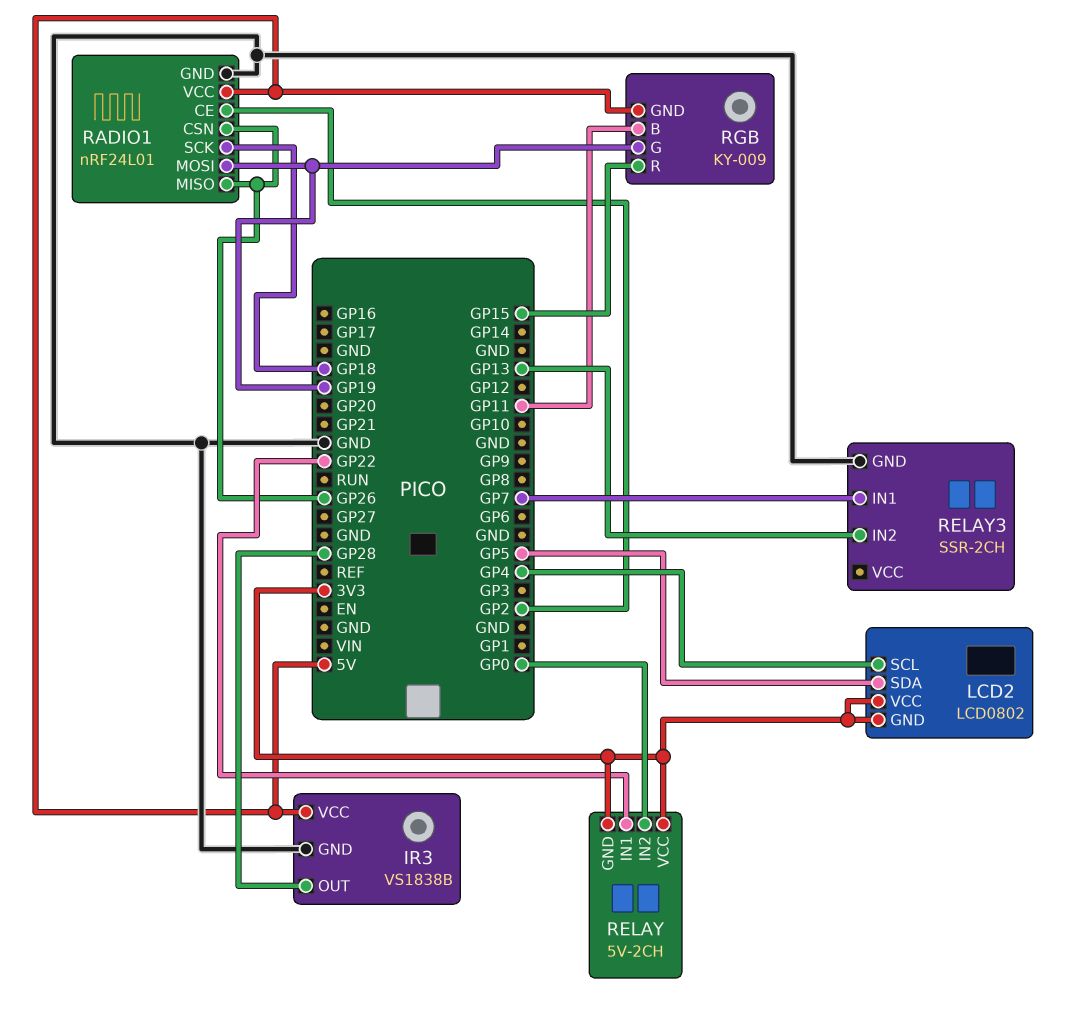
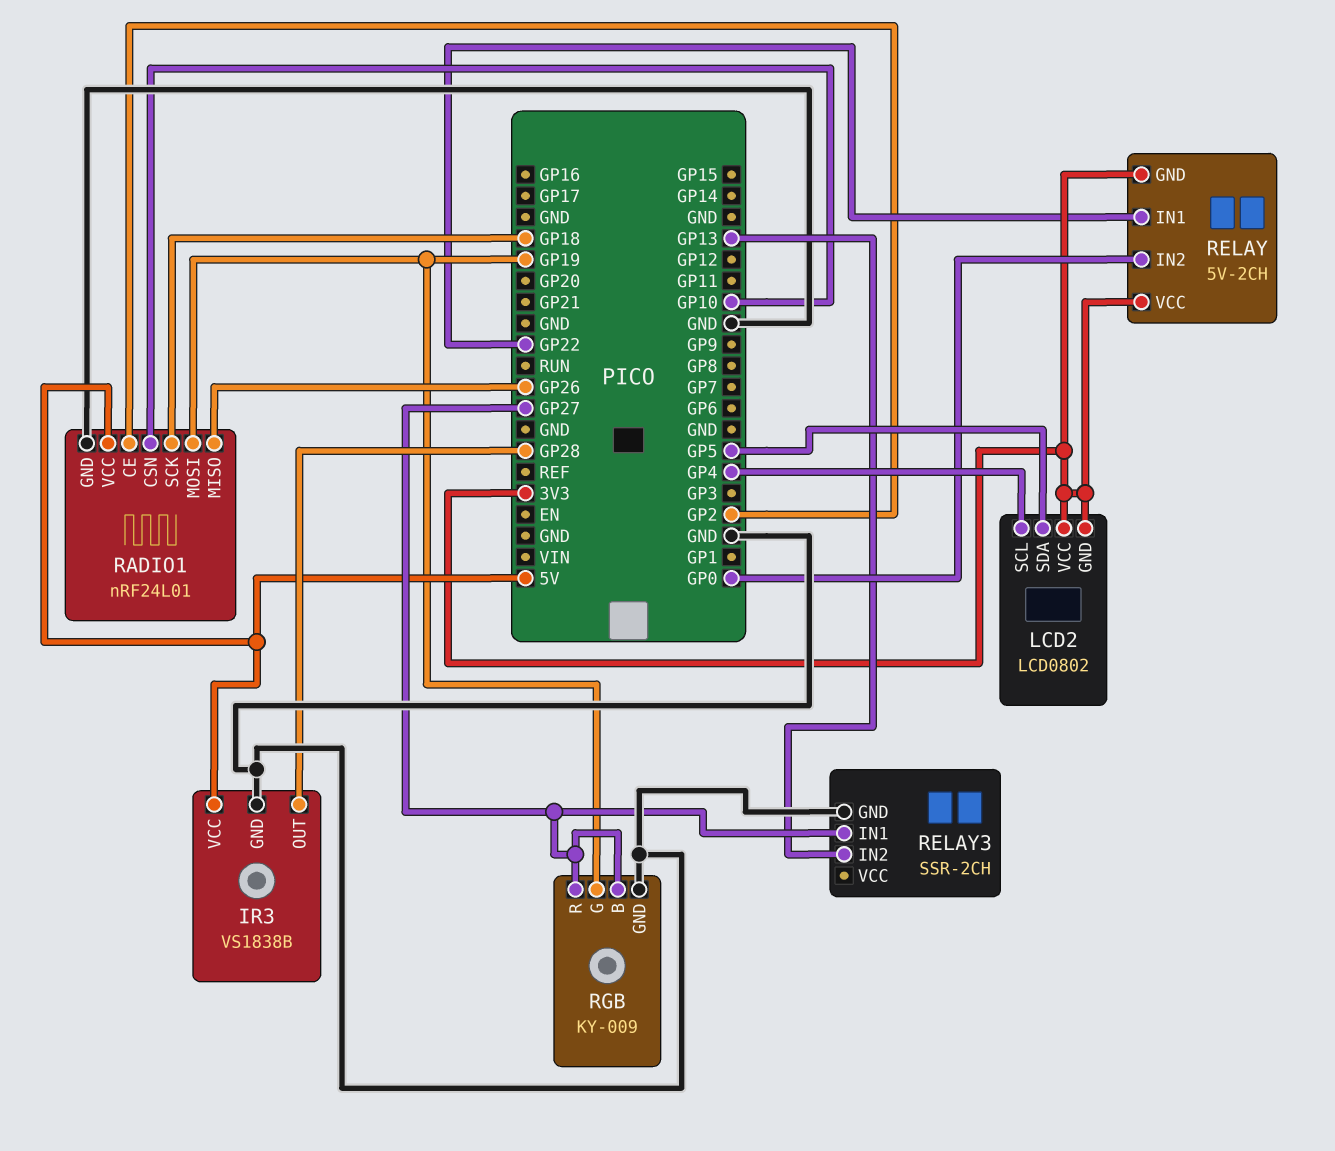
RADIO1 pin CSN: GP26 -> GP10
RELAY3 pin IN1: GP7 -> GP27
RGB pin B: GP11 -> GP27
RGB pin GND: 5V -> GND
RGB pin R: GP15 -> GP27

